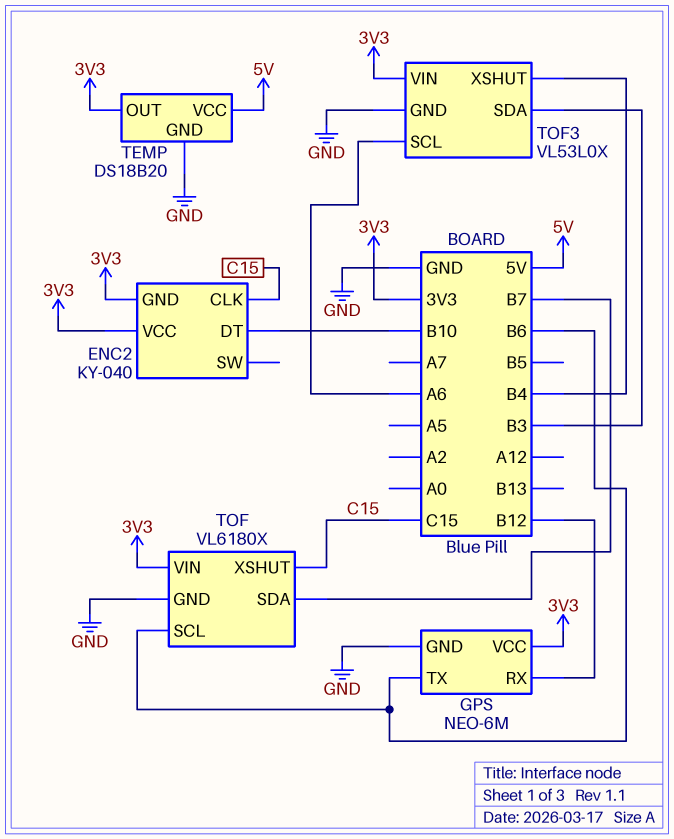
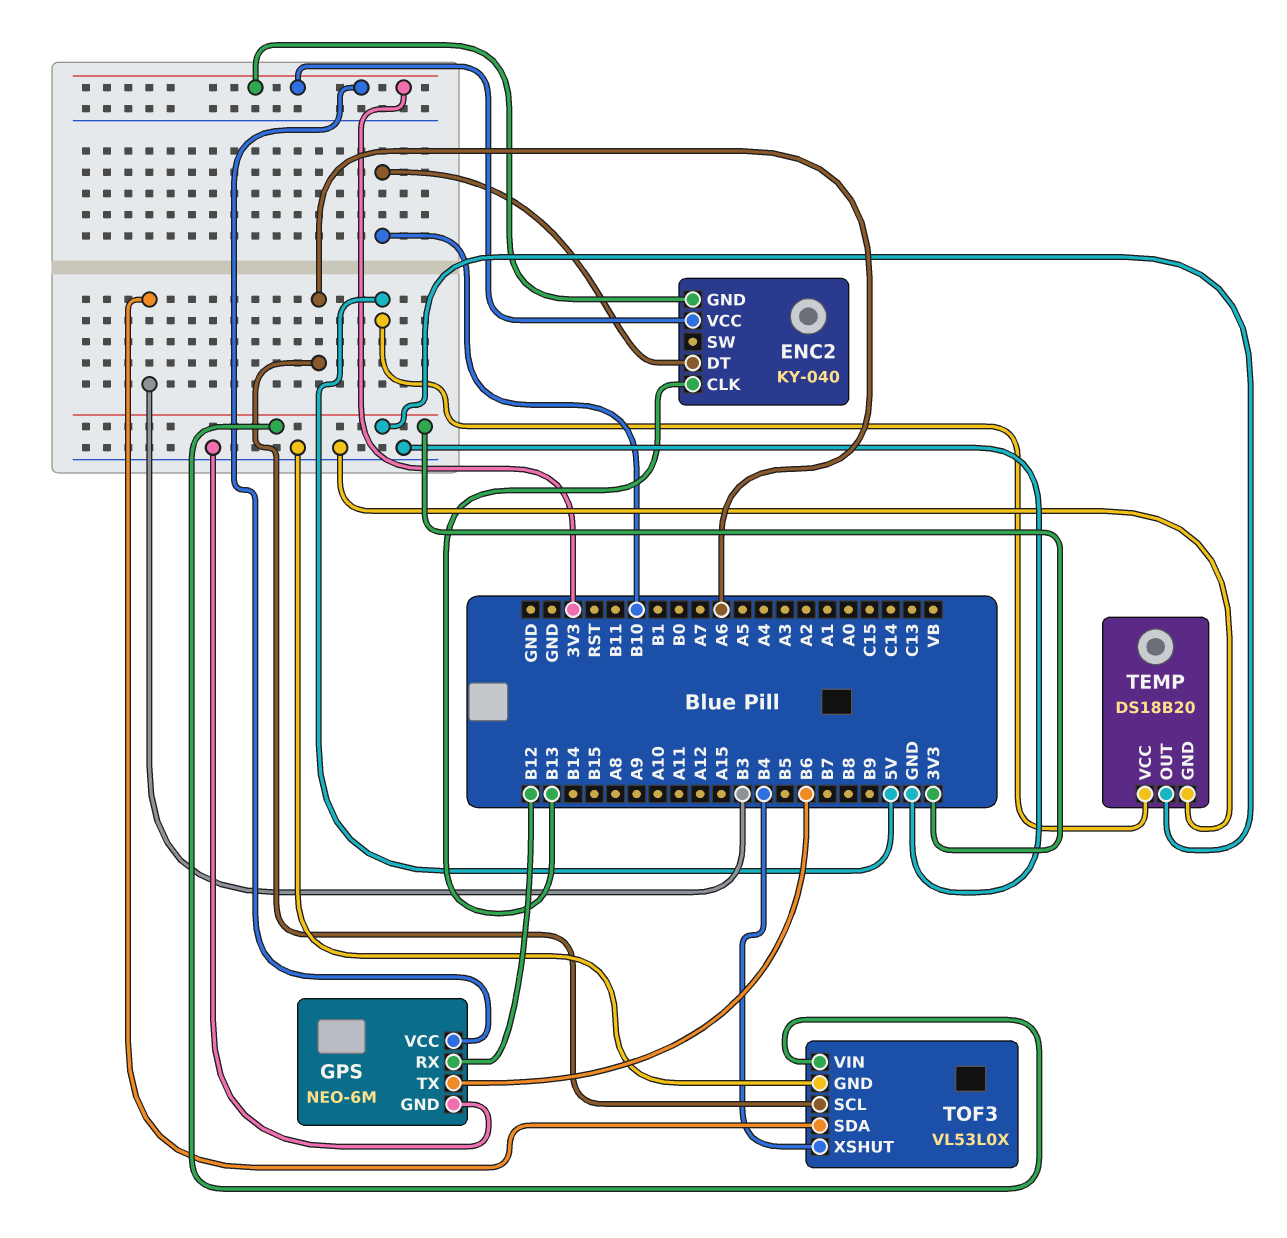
ENC2 pin CLK: C15 -> B13
TOF: VL6180X -> none
TOF pin GND: GND -> none
TOF pin SCL: B6 -> none
TOF pin SDA: B7 -> none
TOF pin VIN: 3V3 -> none
TOF pin XSHUT: C15 -> none

